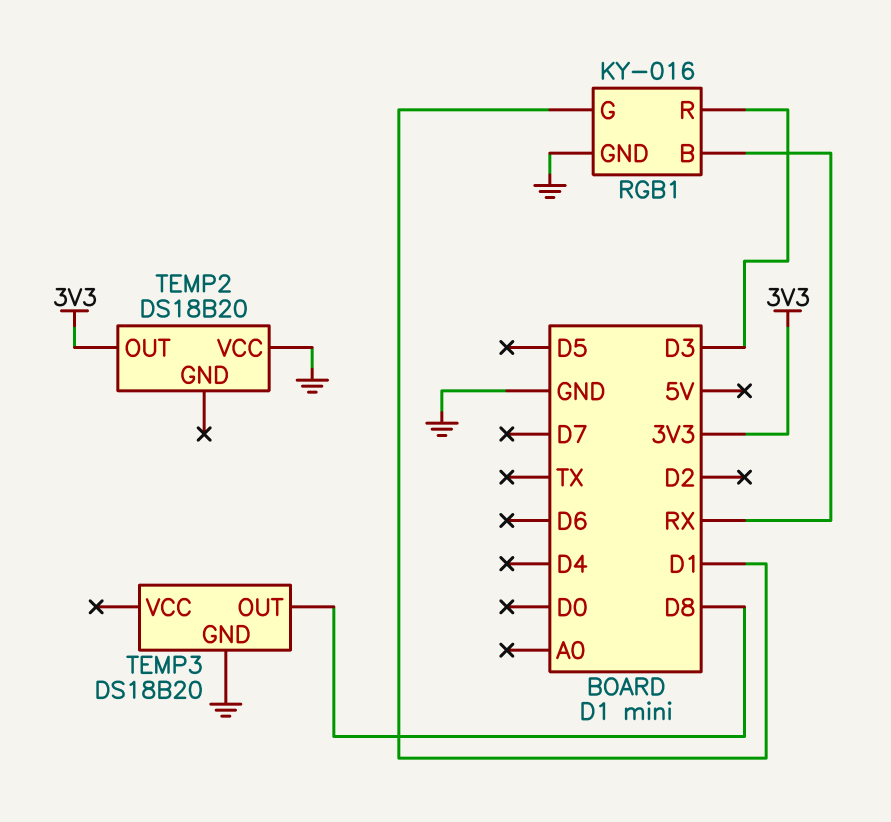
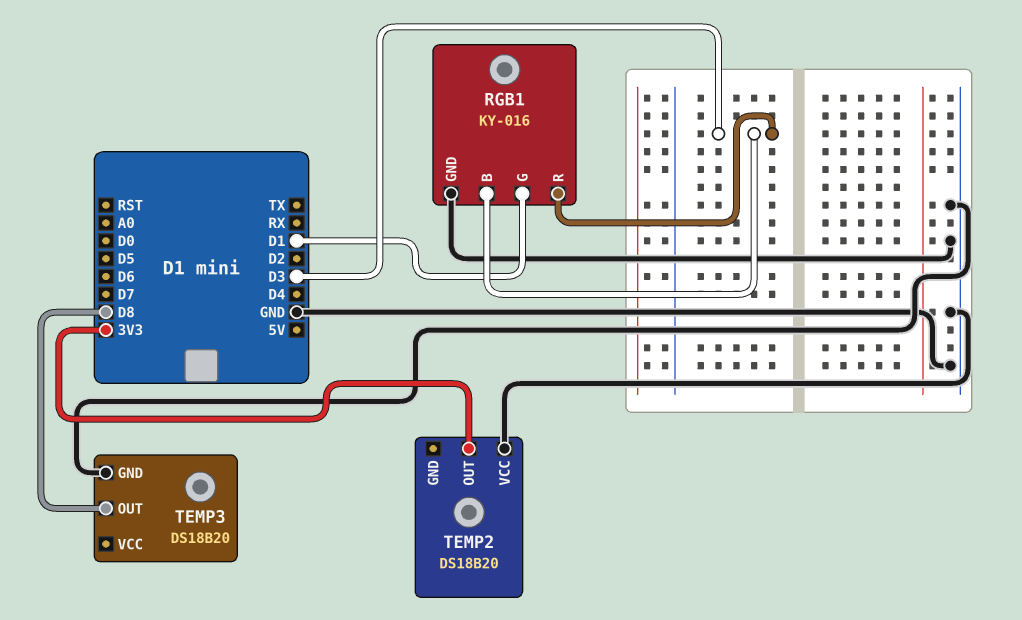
RGB1 pin B: RX -> D3

